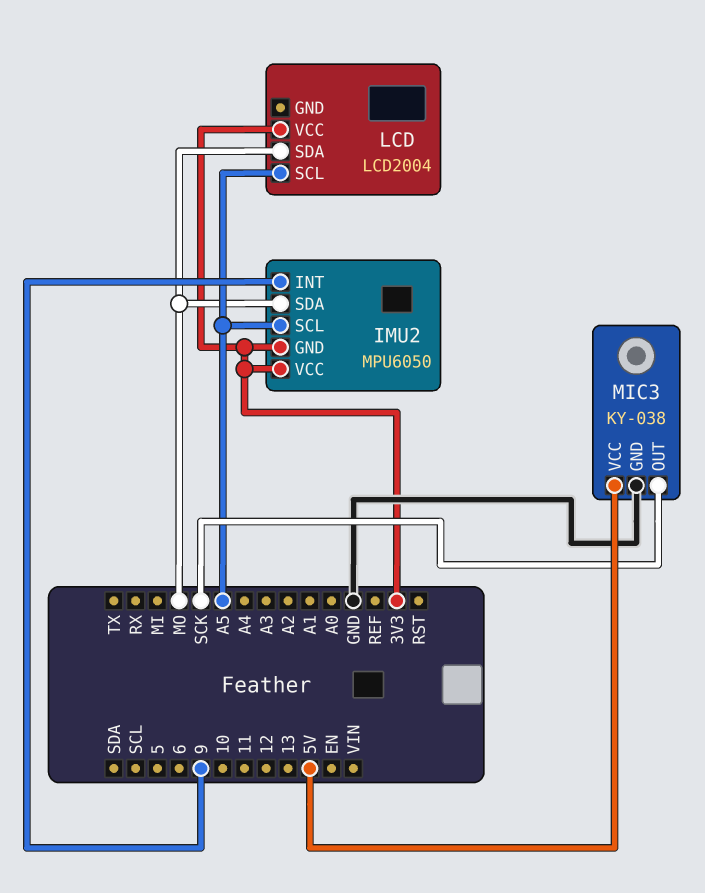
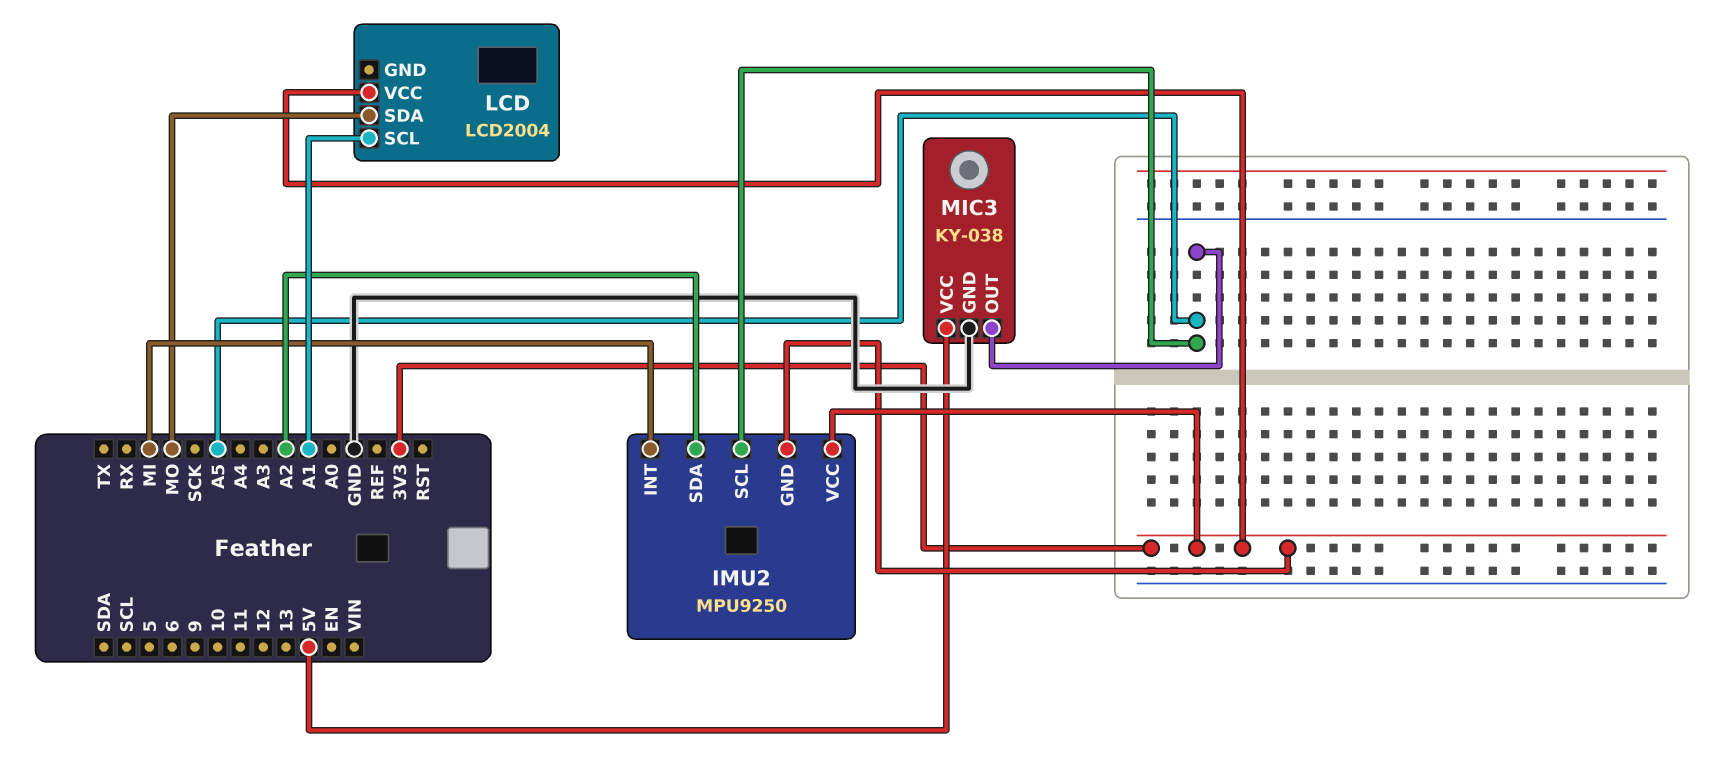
IMU2: MPU6050 -> MPU9250
IMU2 pin INT: 9 -> MI
IMU2 pin SDA: MO -> A2
LCD pin SCL: A5 -> A1
MIC3 pin OUT: SCK -> A5

